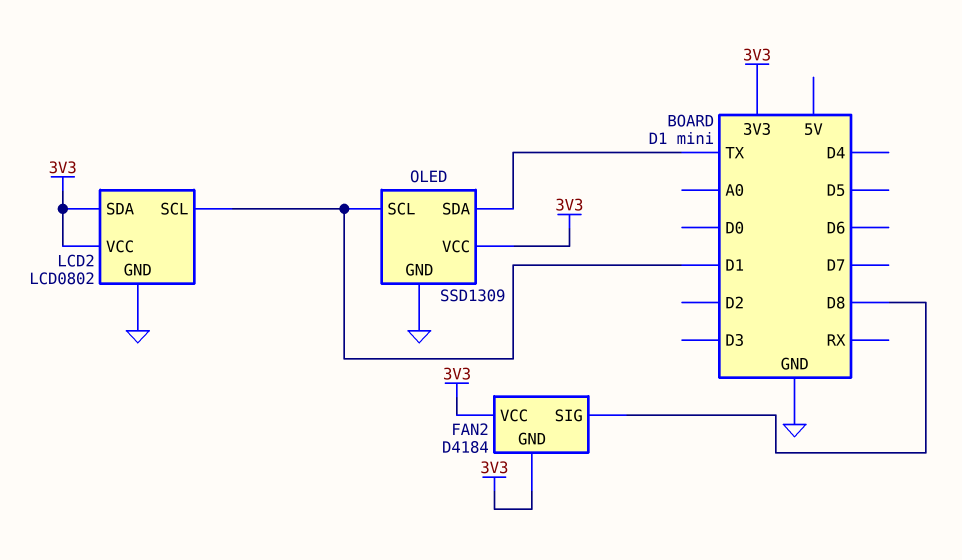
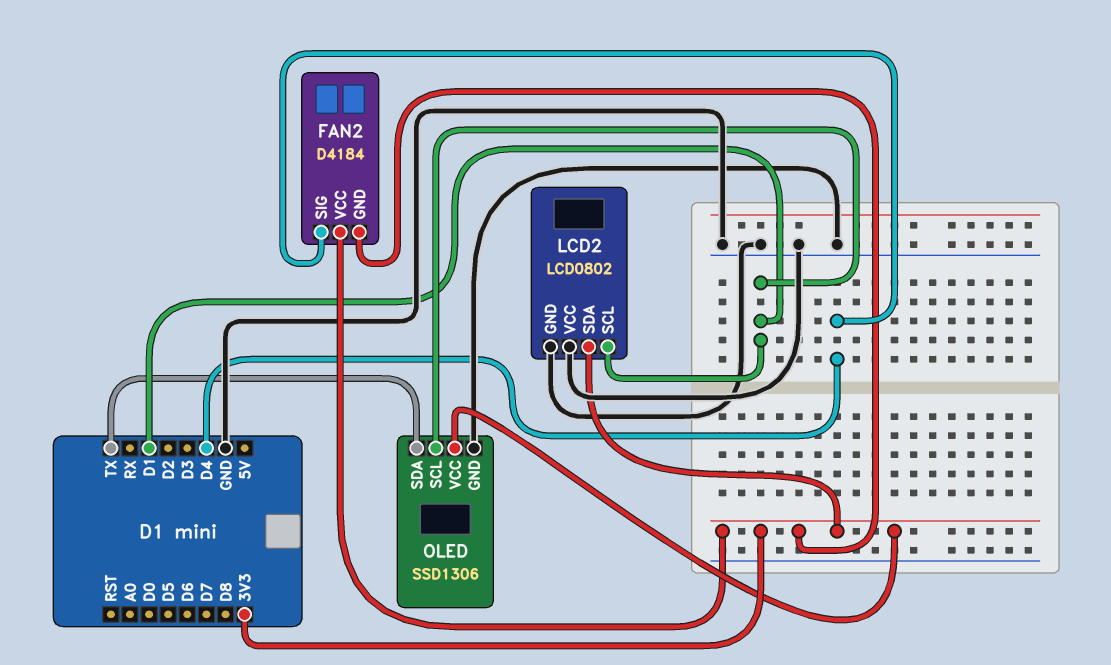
FAN2 pin SIG: D8 -> D4
LCD2 pin VCC: 3V3 -> GND
OLED: SSD1309 -> SSD1306

